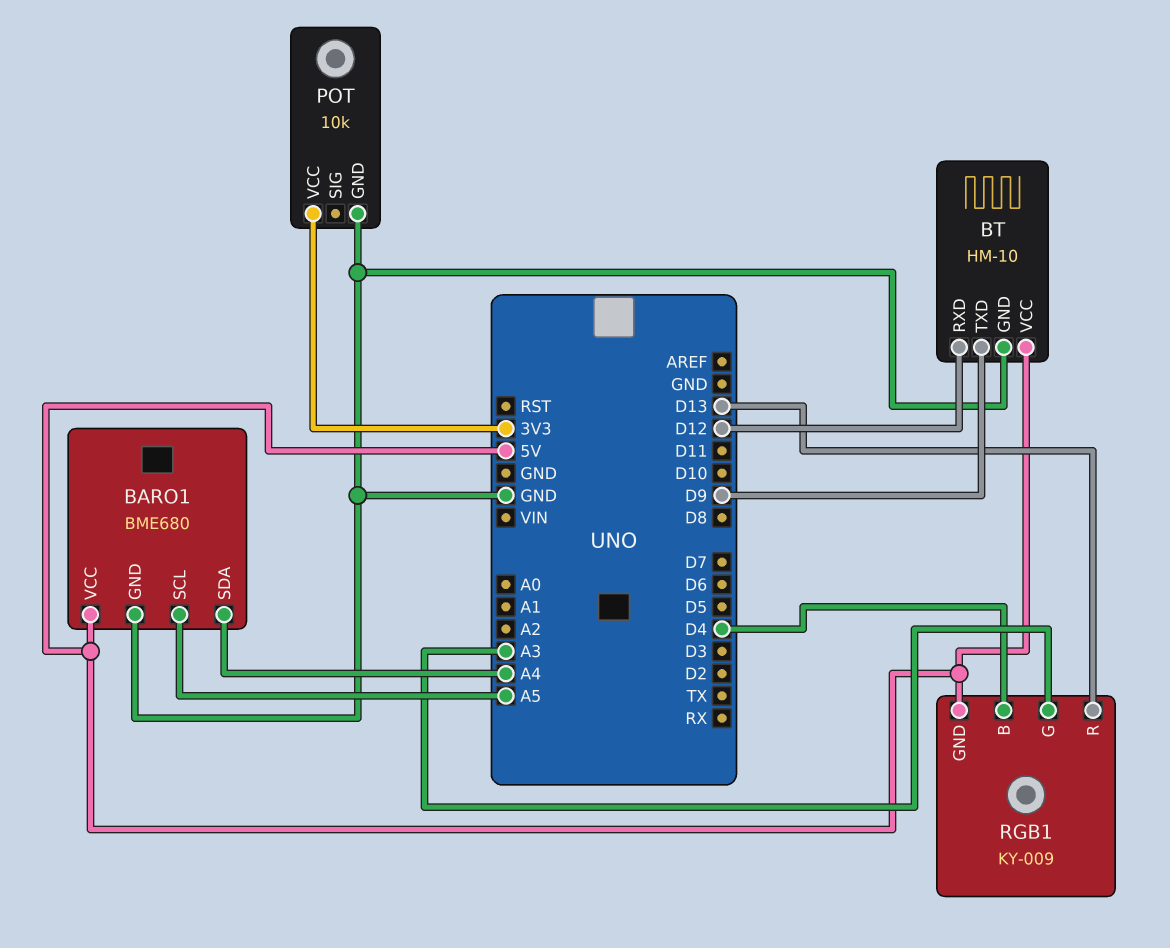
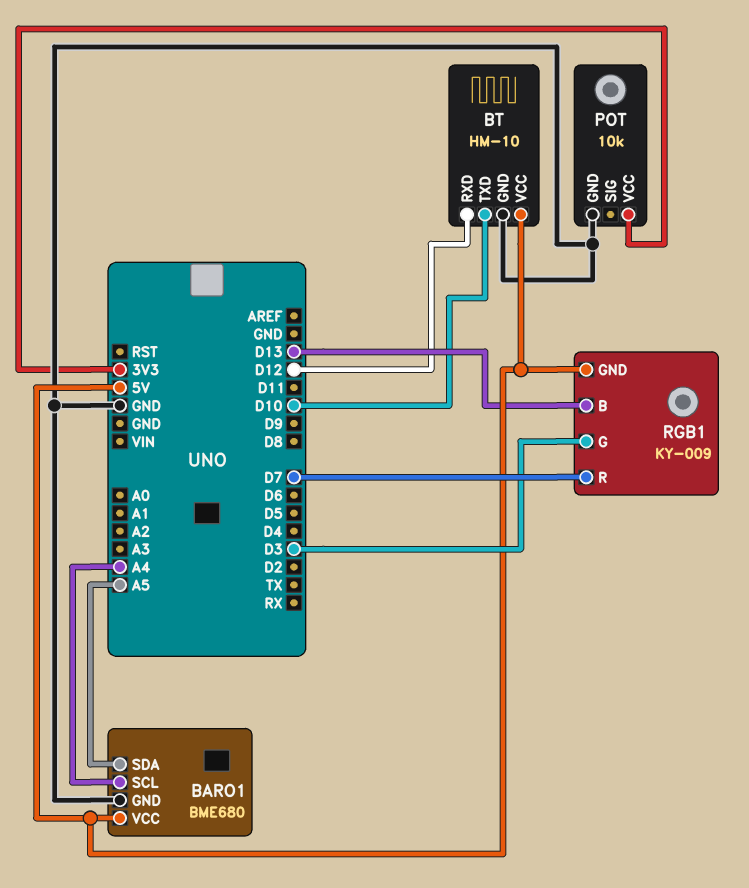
BARO1 pin SCL: A5 -> A4
BARO1 pin SDA: A4 -> A5
BT pin TXD: D9 -> D10
RGB1 pin B: D4 -> D13
RGB1 pin G: A3 -> D3
RGB1 pin R: D13 -> D7

